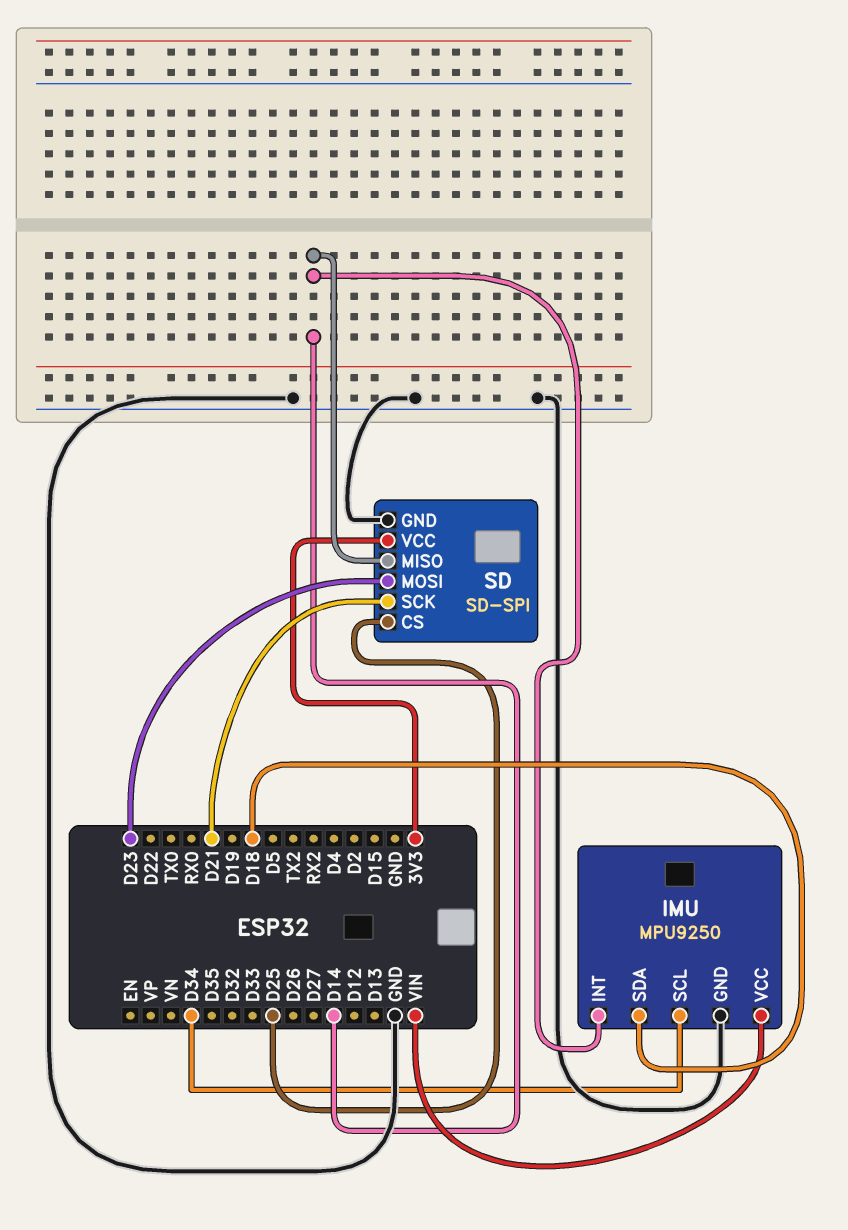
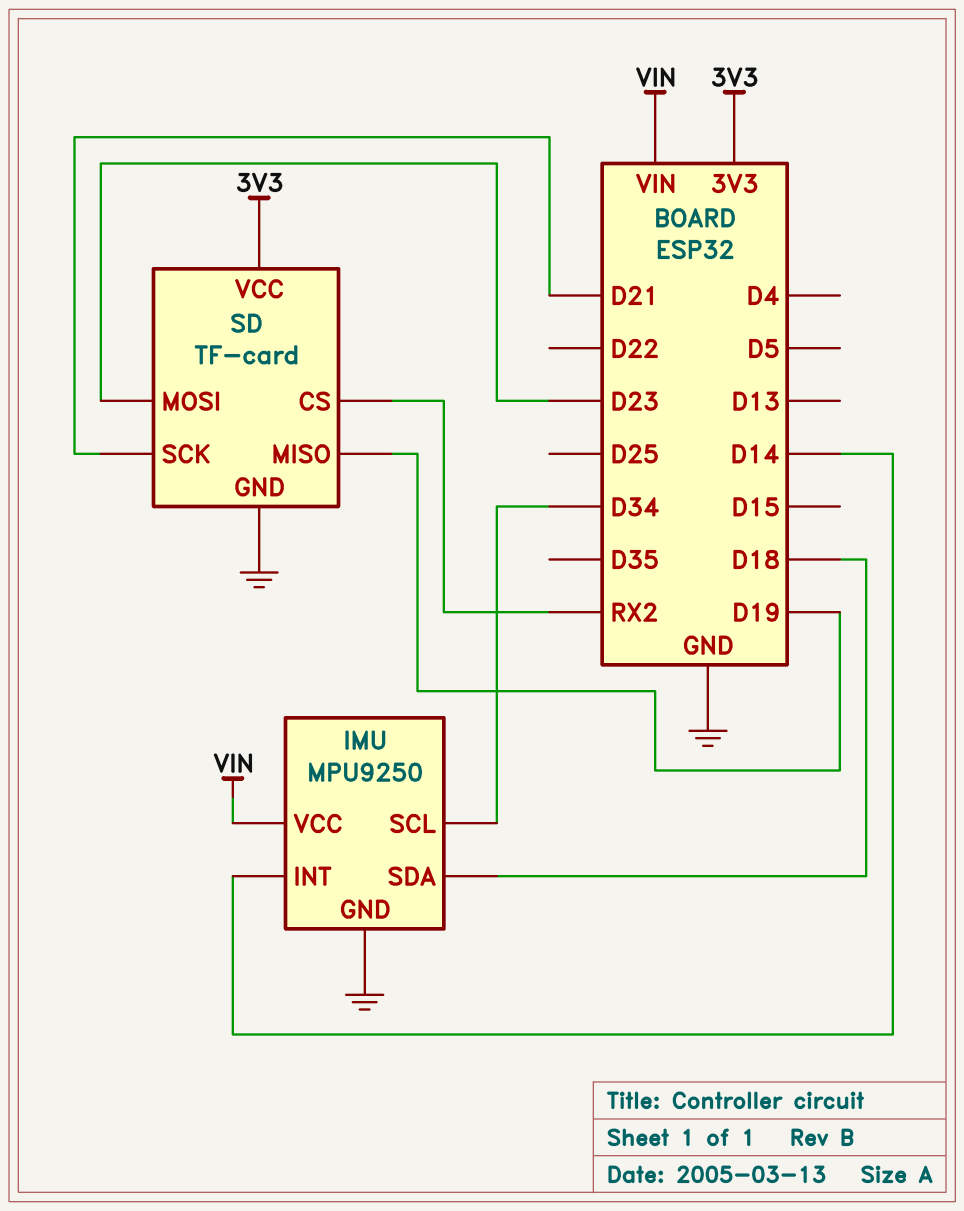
SD: SD-SPI -> TF-card
SD pin CS: D25 -> RX2
SD pin MISO: D14 -> D19

